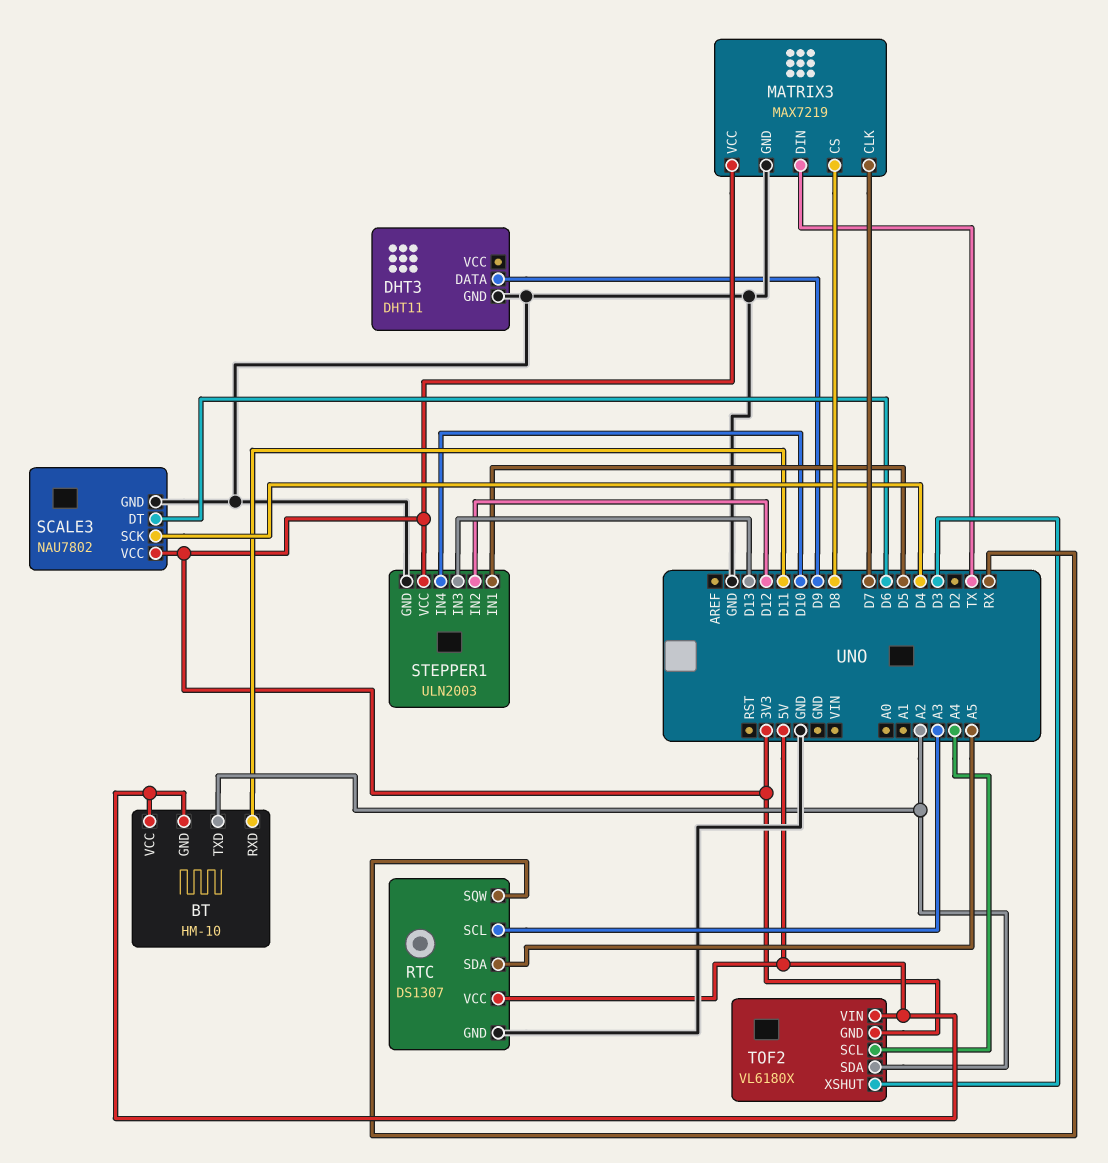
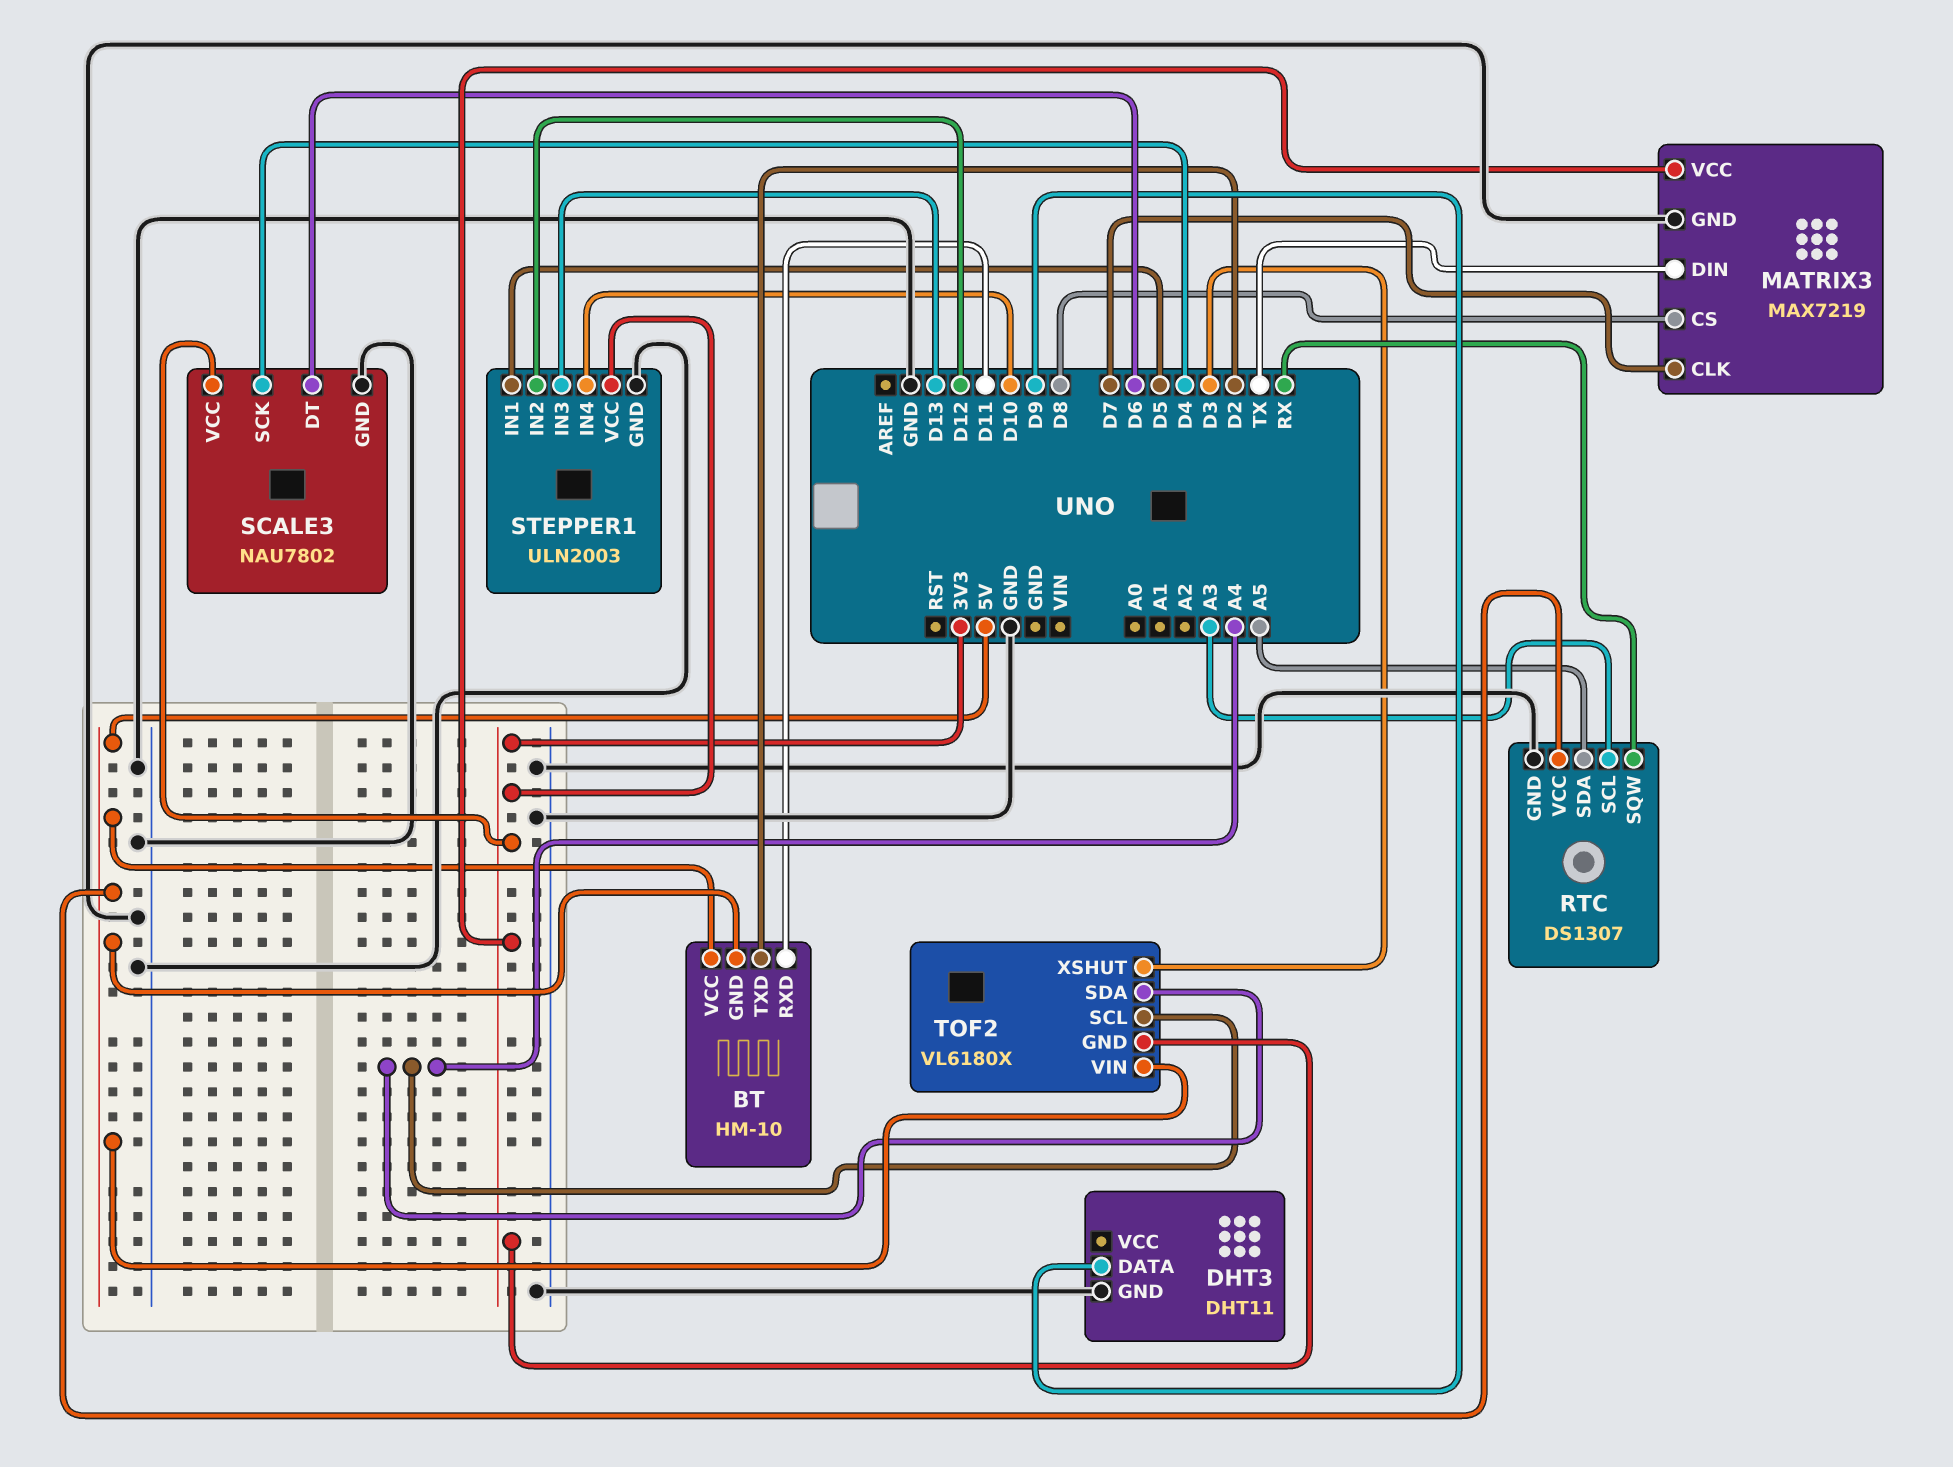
BT pin TXD: A2 -> D2
TOF2 pin SDA: A2 -> A4

